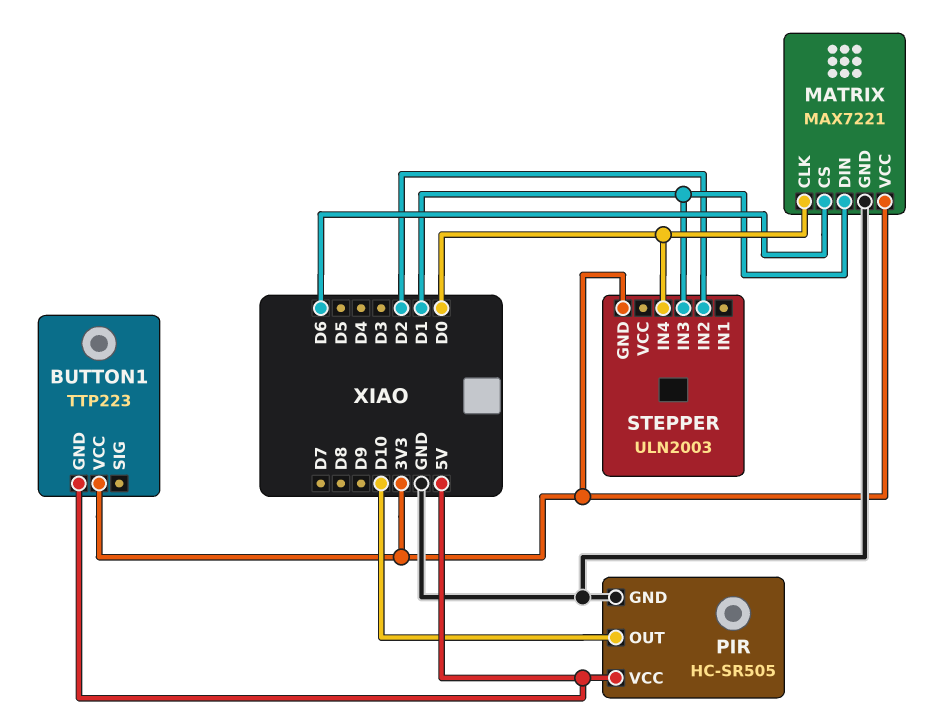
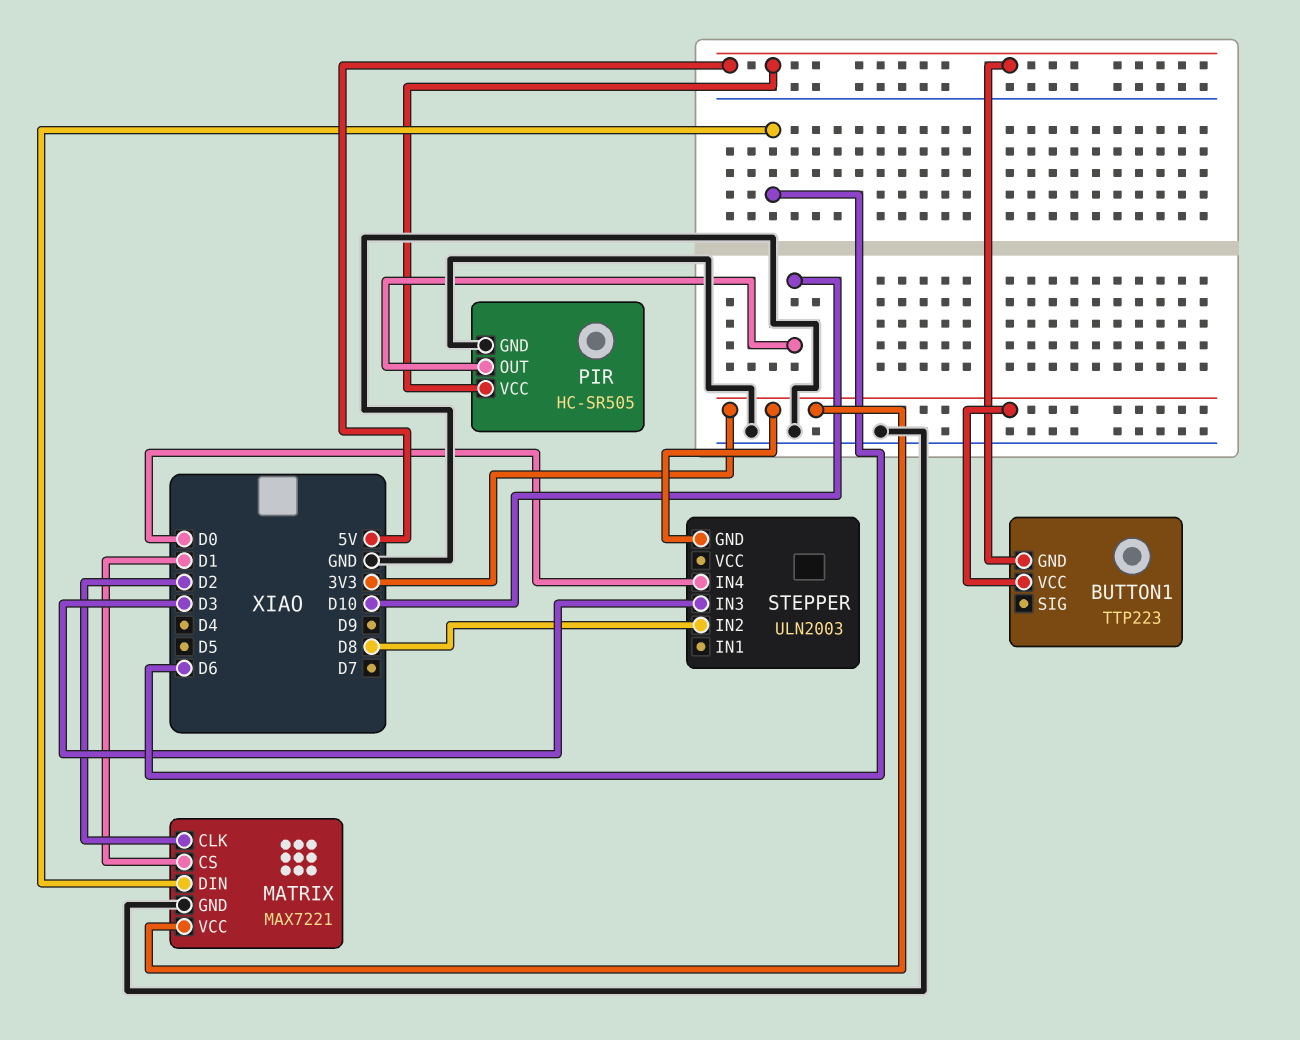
MATRIX pin CLK: D0 -> D2
MATRIX pin CS: D6 -> D1
MATRIX pin DIN: D1 -> D6
STEPPER pin IN2: D2 -> D8
STEPPER pin IN3: D1 -> D3

